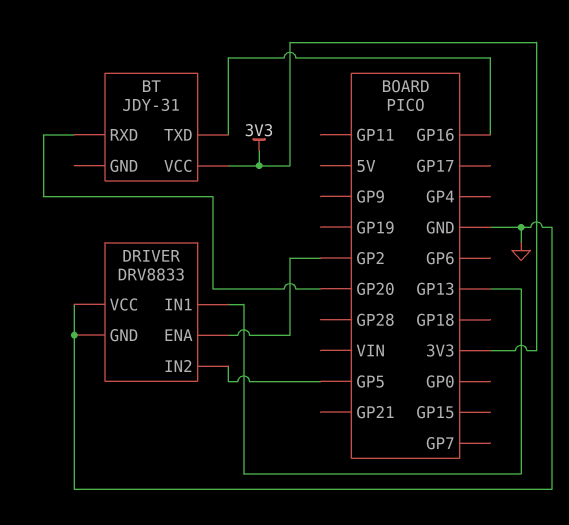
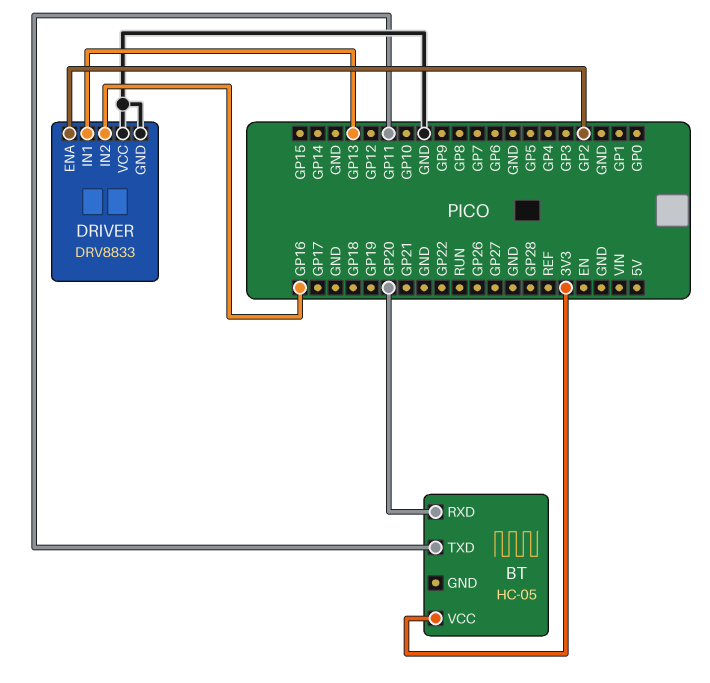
BT: JDY-31 -> HC-05
BT pin TXD: GP16 -> GP11
DRIVER pin IN2: GP5 -> GP16

